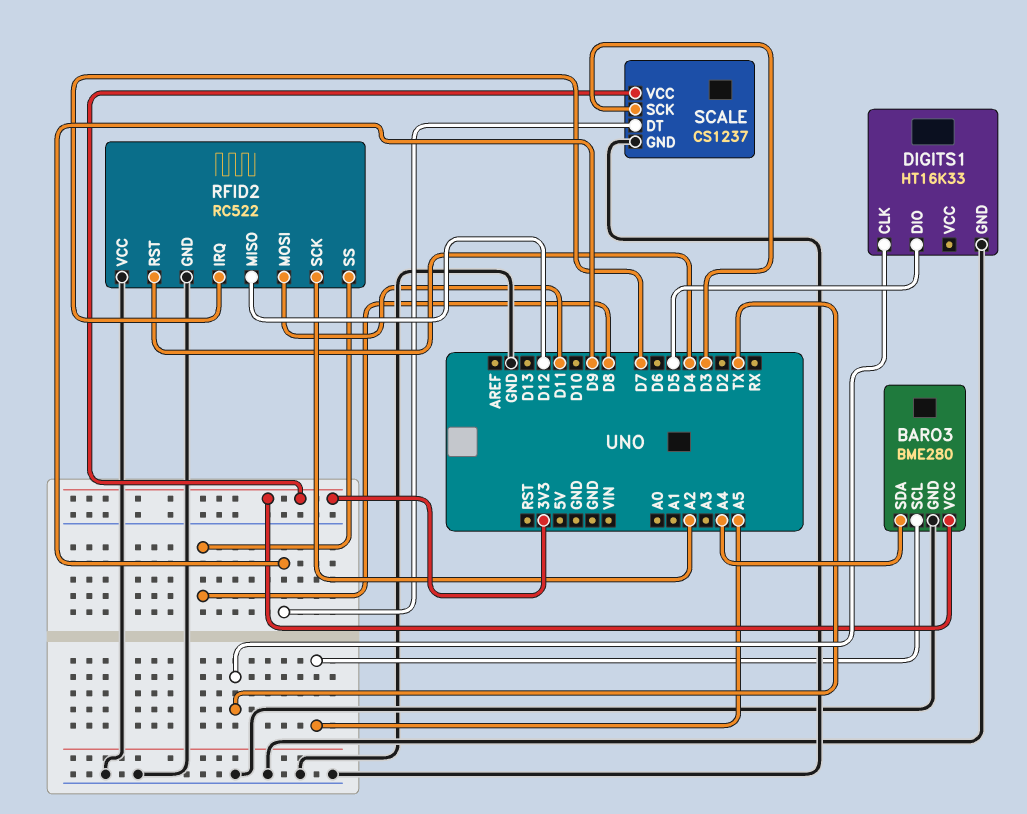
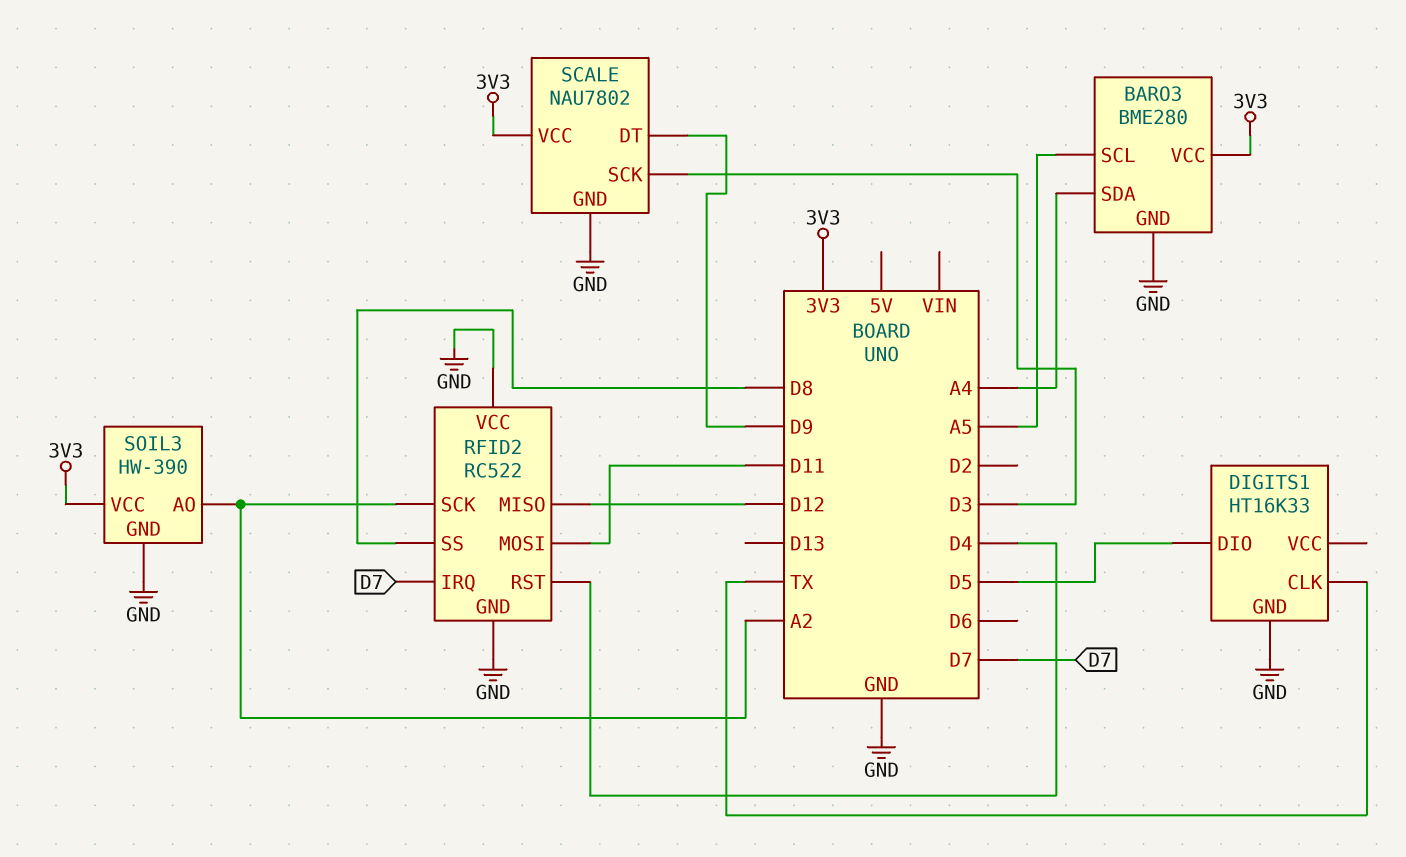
SCALE: CS1237 -> NAU7802
SOIL3: none -> HW-390
SOIL3 pin AO: none -> A2
SOIL3 pin GND: none -> GND
SOIL3 pin VCC: none -> 3V3

